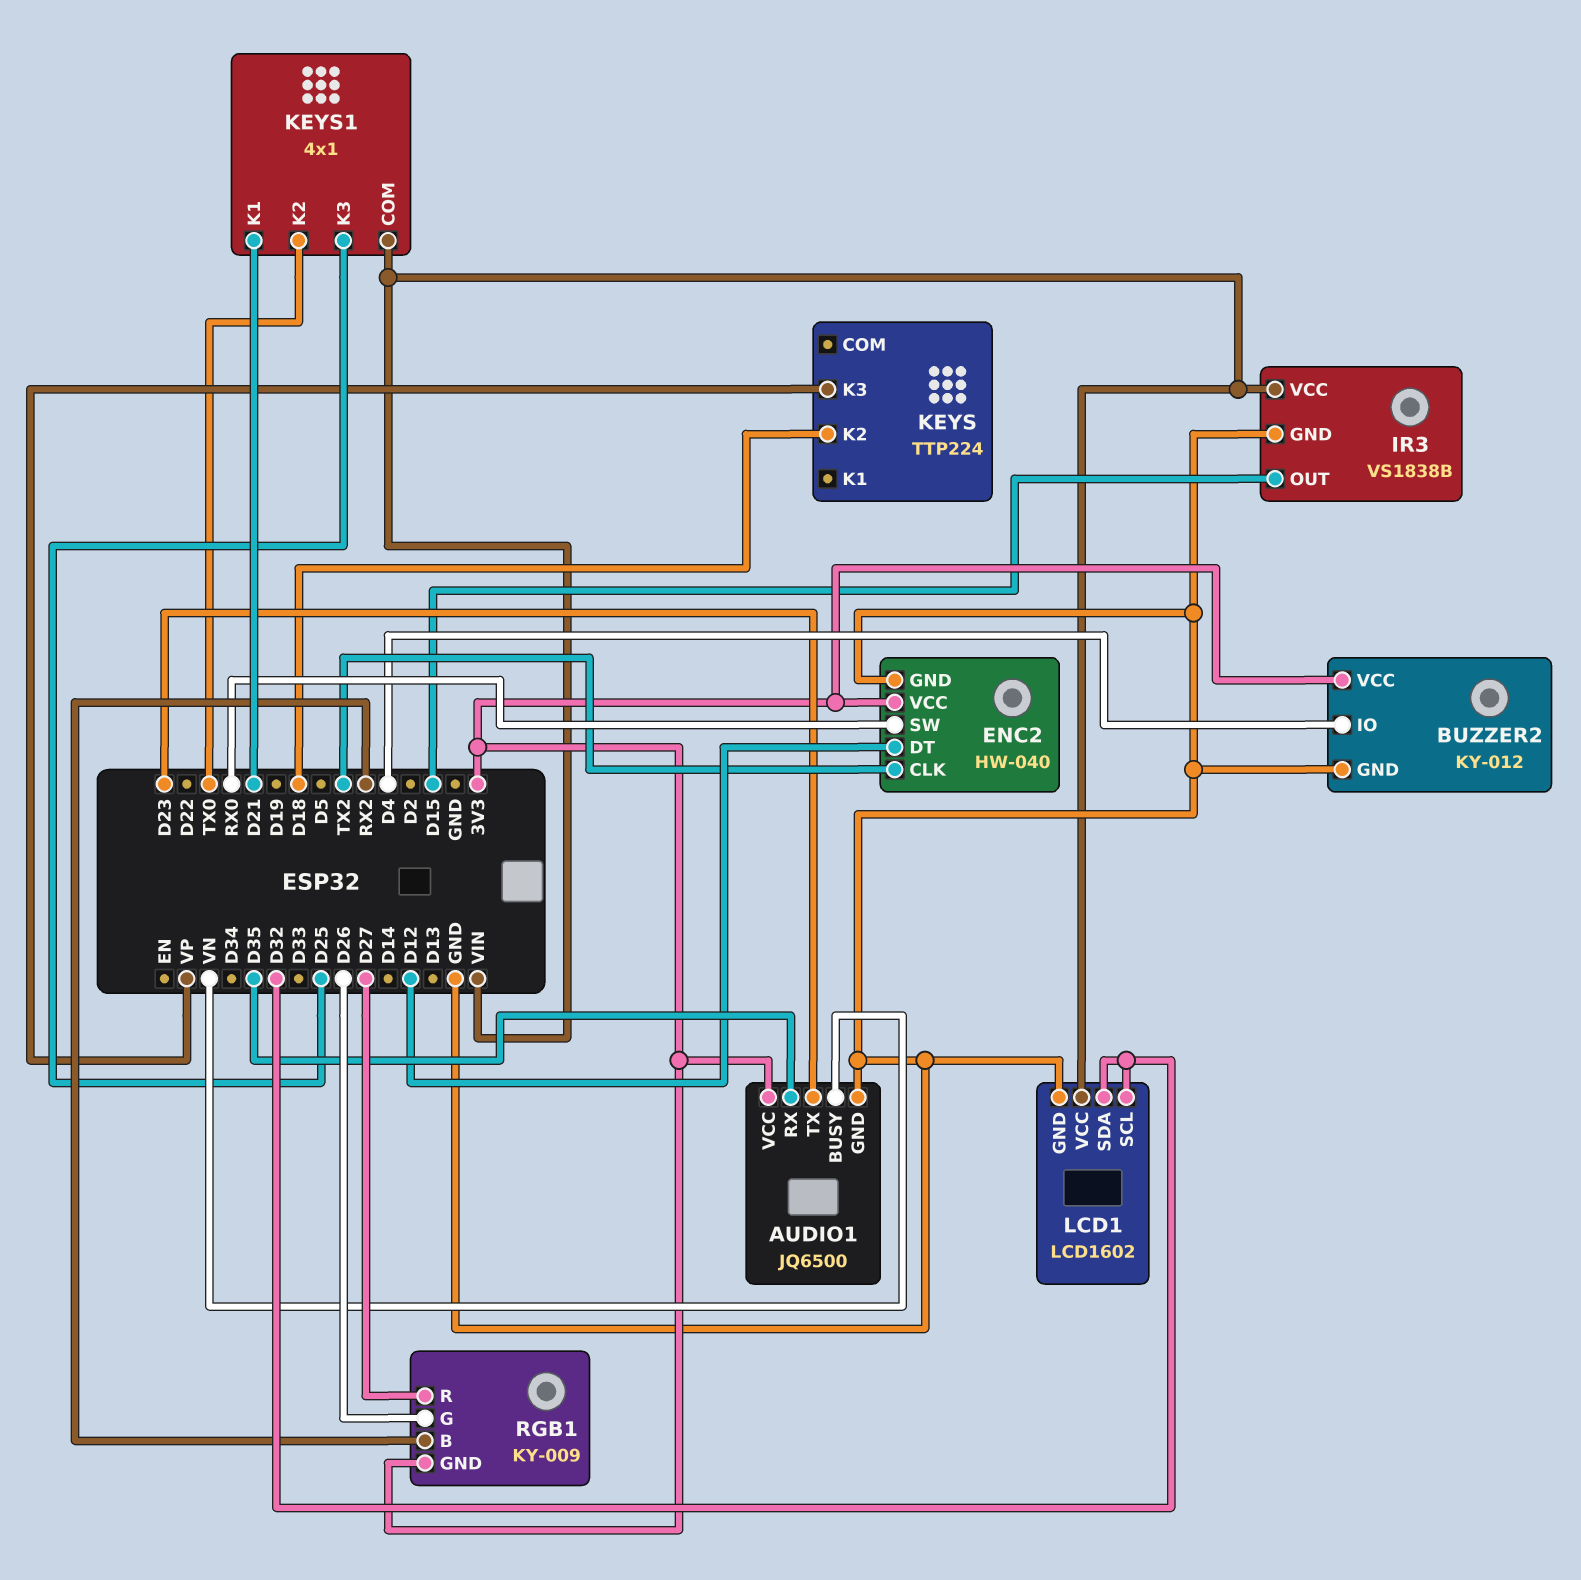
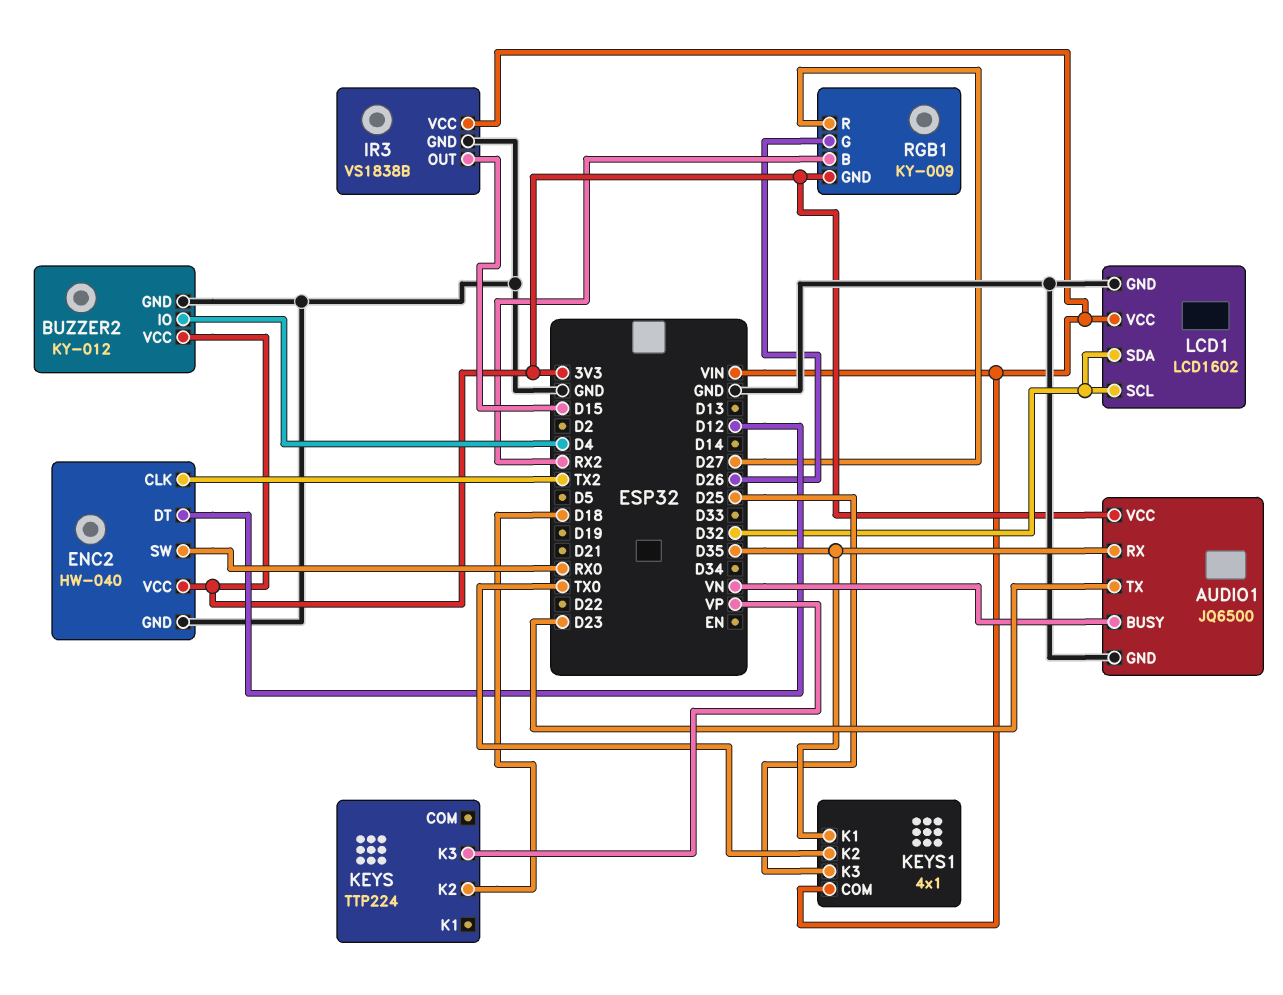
KEYS1 pin K1: D21 -> D35

